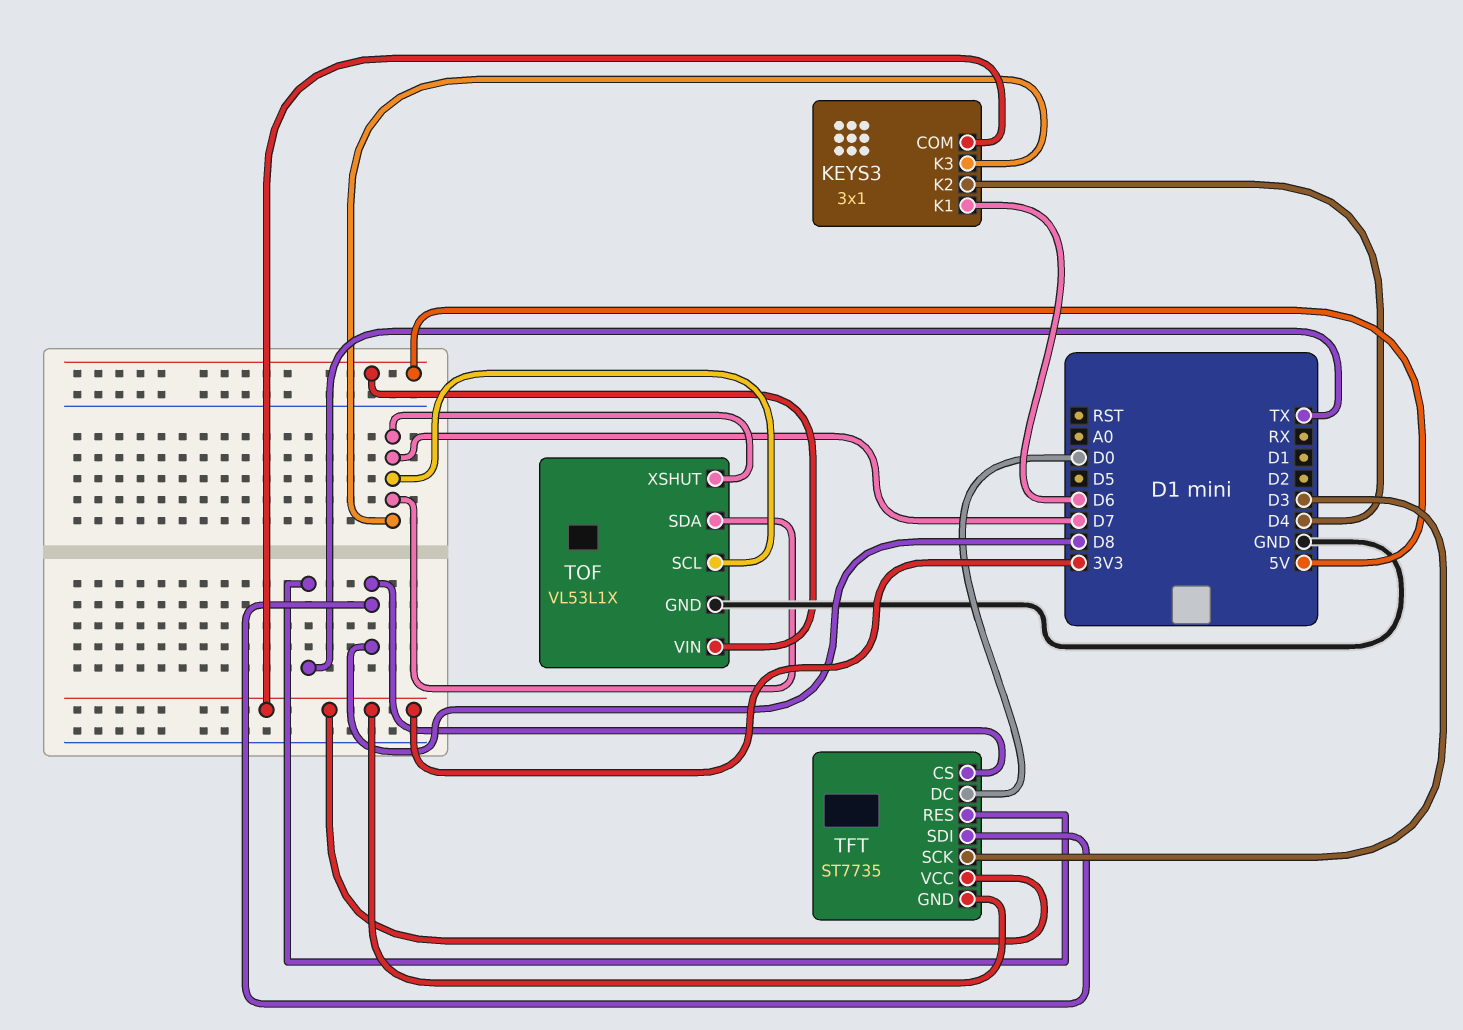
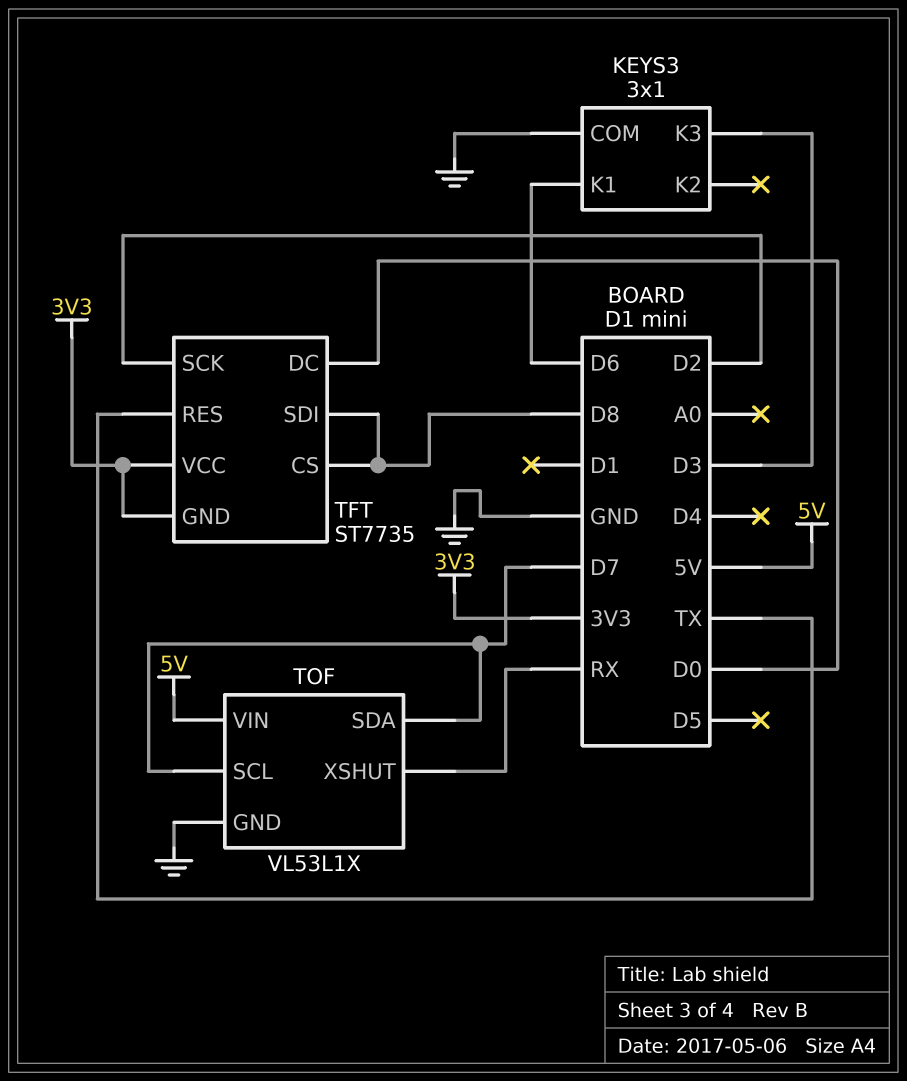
KEYS3 pin COM: 3V3 -> GND
KEYS3 pin K2: D4 -> none
KEYS3 pin K3: D7 -> D3
TFT pin SCK: D3 -> D2
TOF pin XSHUT: D7 -> RX

